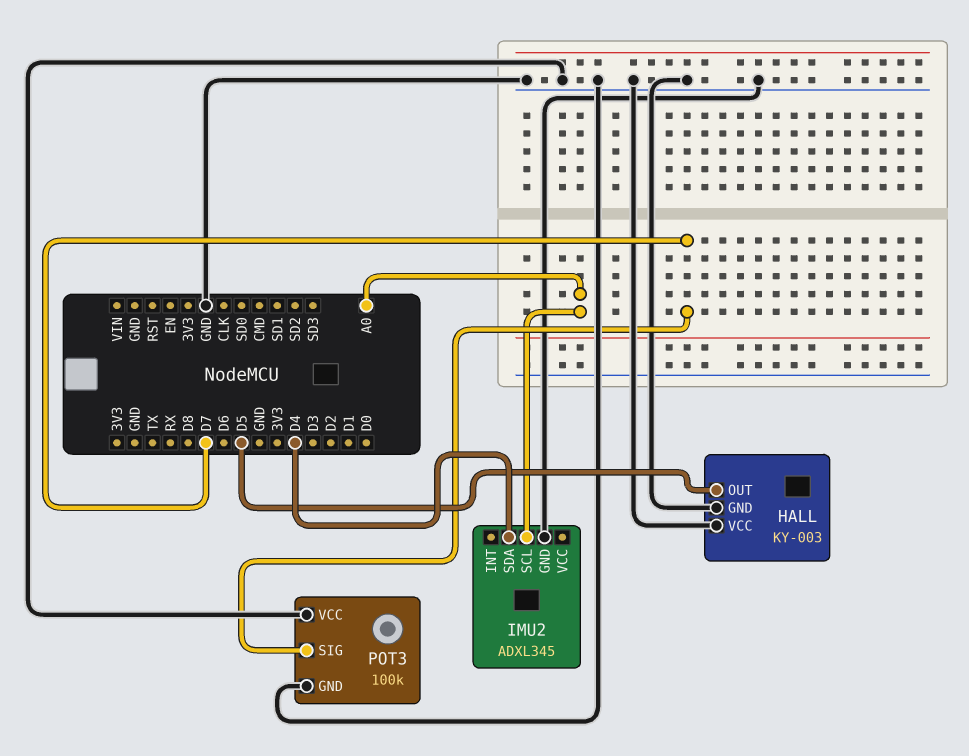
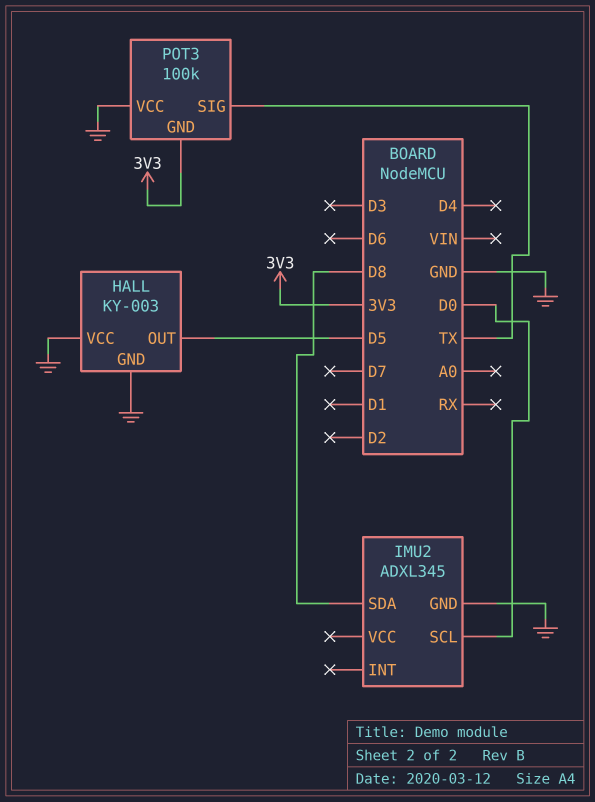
IMU2 pin SCL: A0 -> D0
IMU2 pin SDA: D4 -> D8
POT3 pin GND: GND -> 3V3
POT3 pin SIG: D7 -> TX

